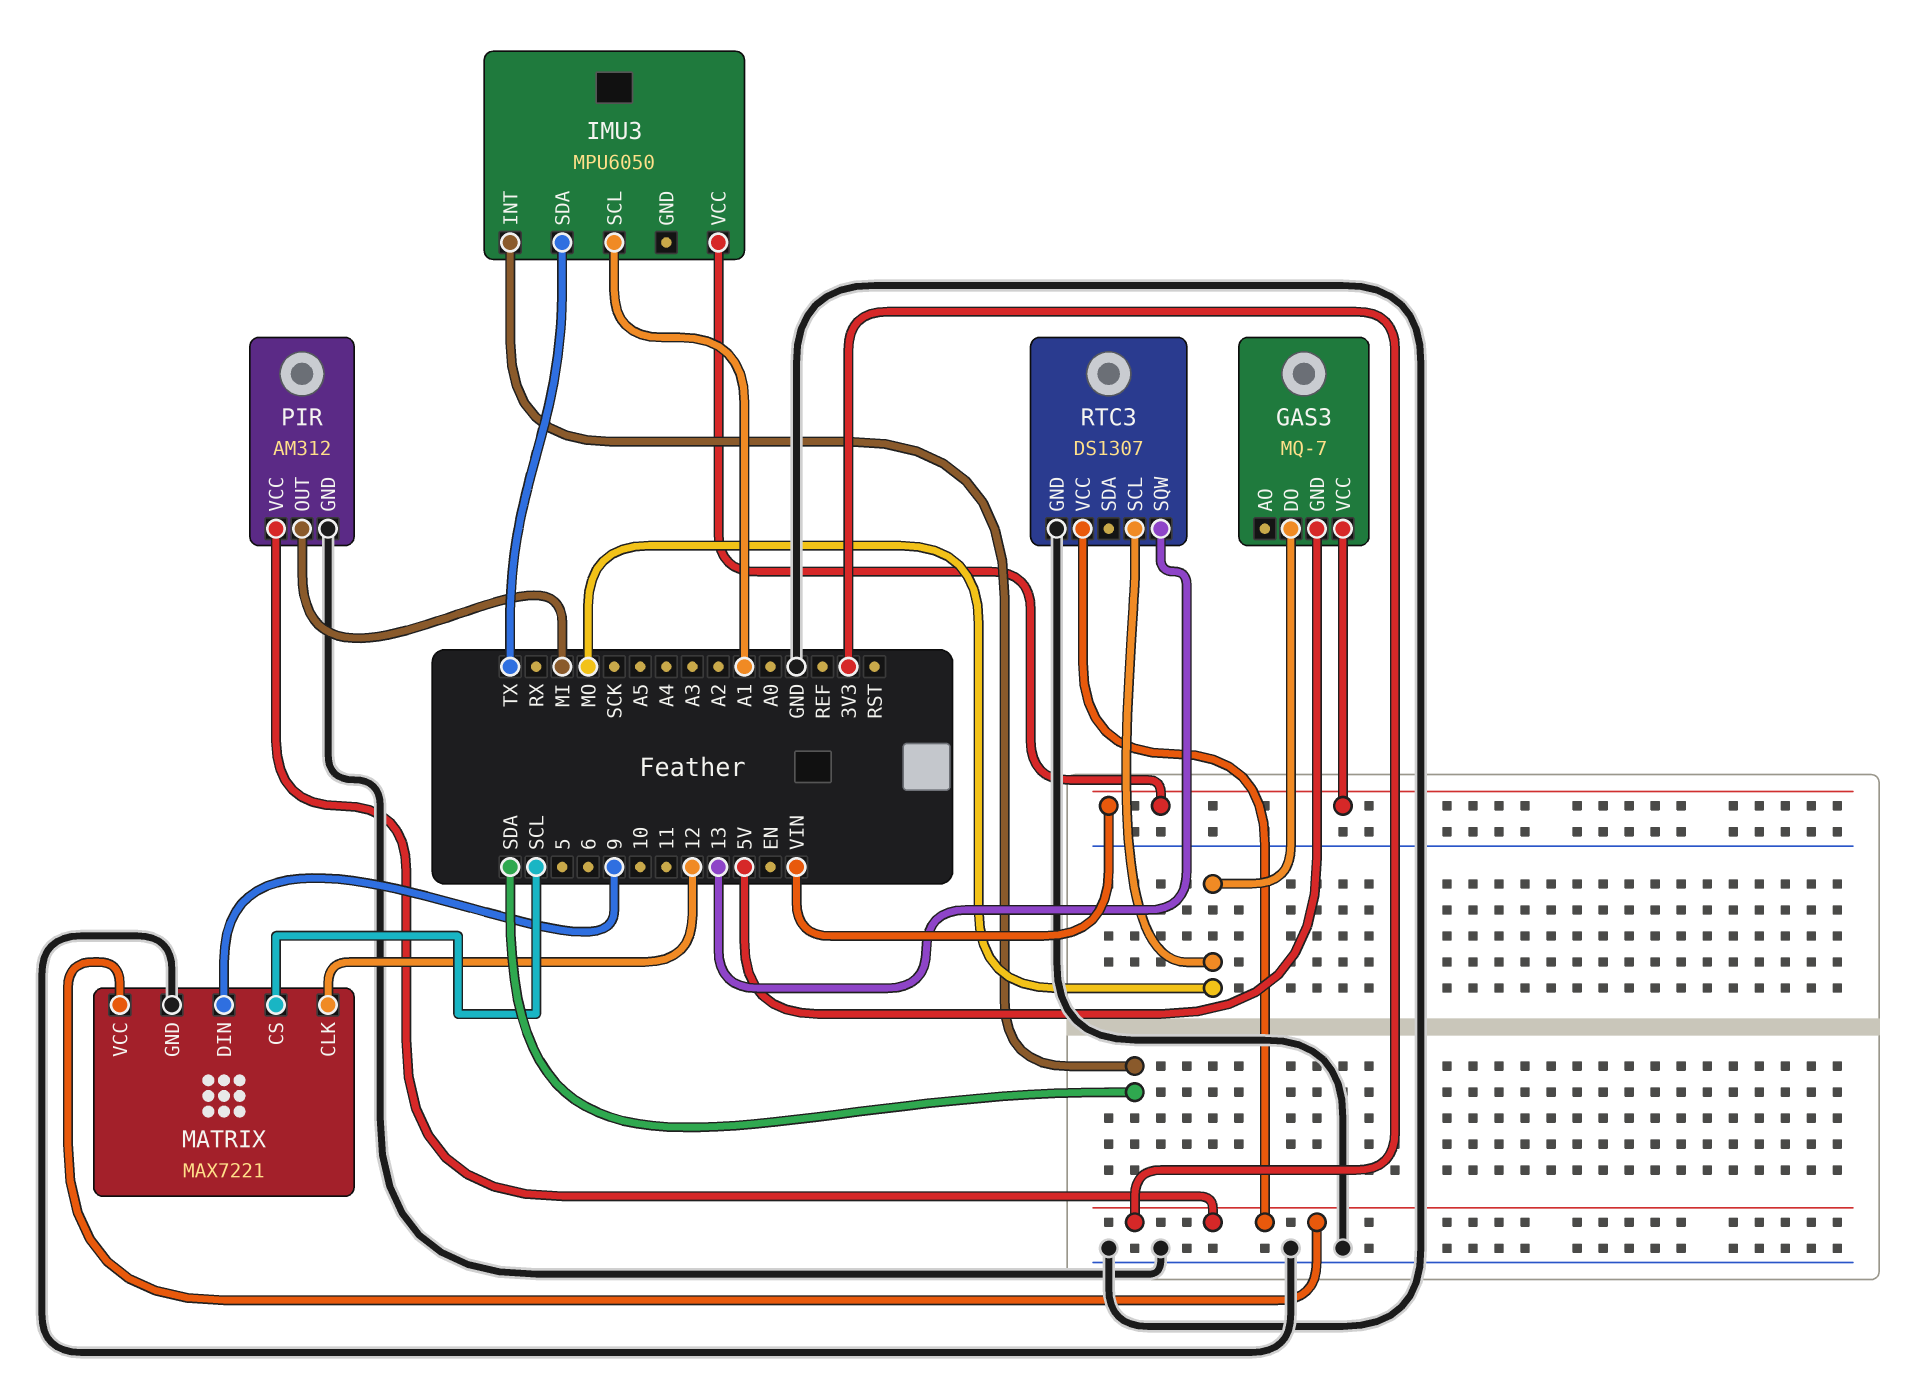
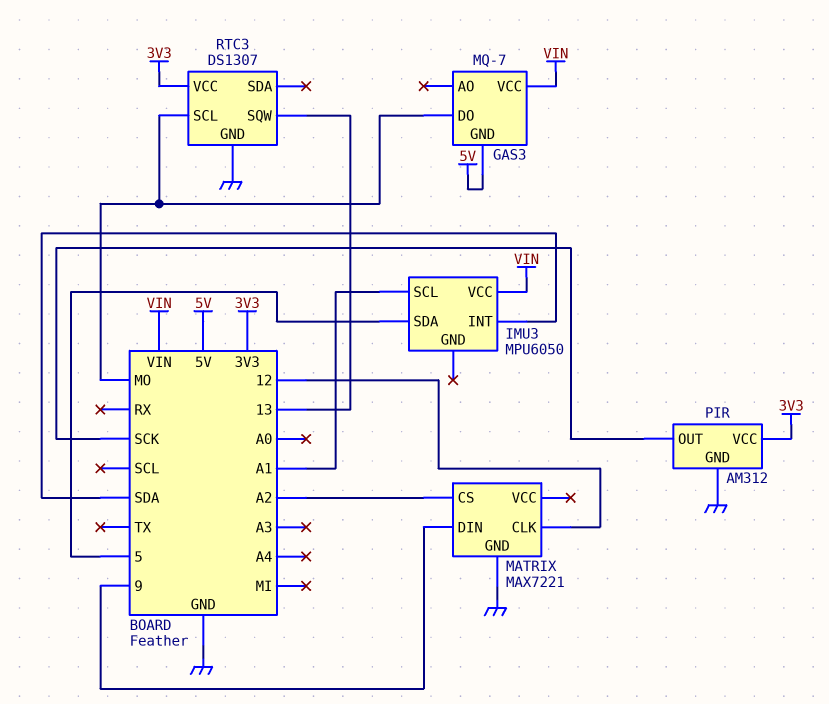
IMU3 pin SDA: TX -> 5
MATRIX pin CS: SCL -> A2
MATRIX pin VCC: 3V3 -> none
PIR pin OUT: MI -> SCK

